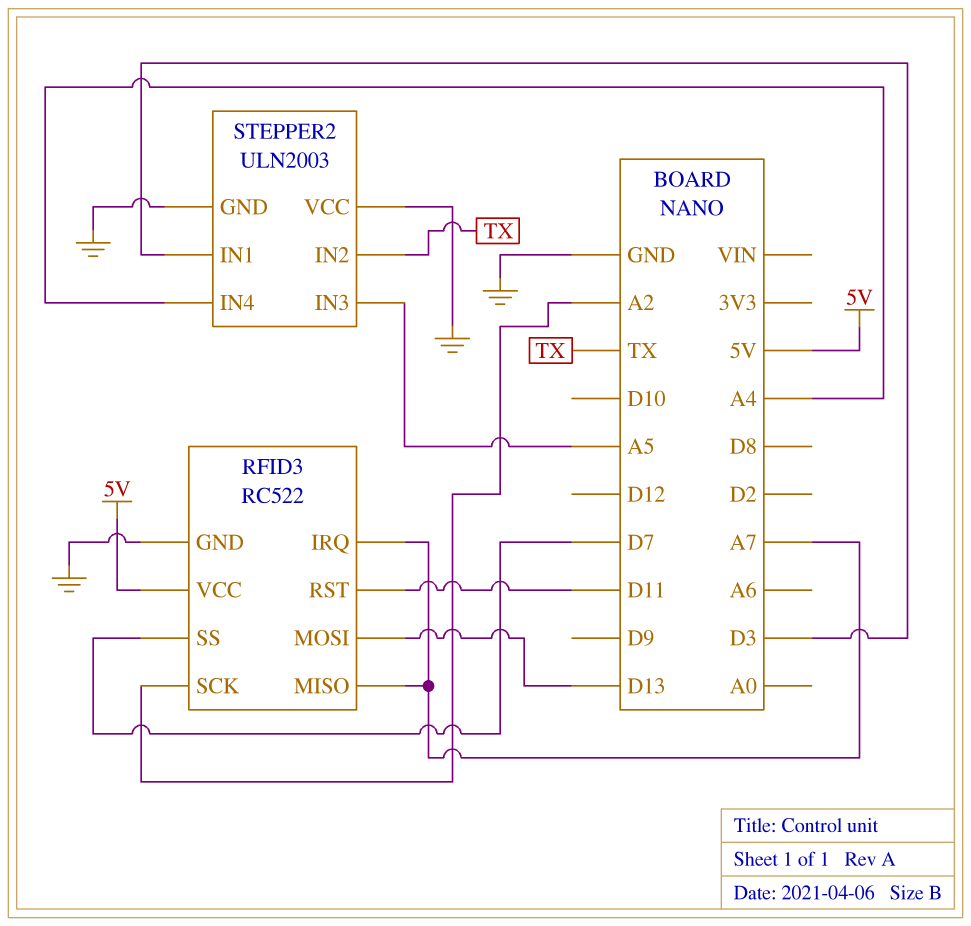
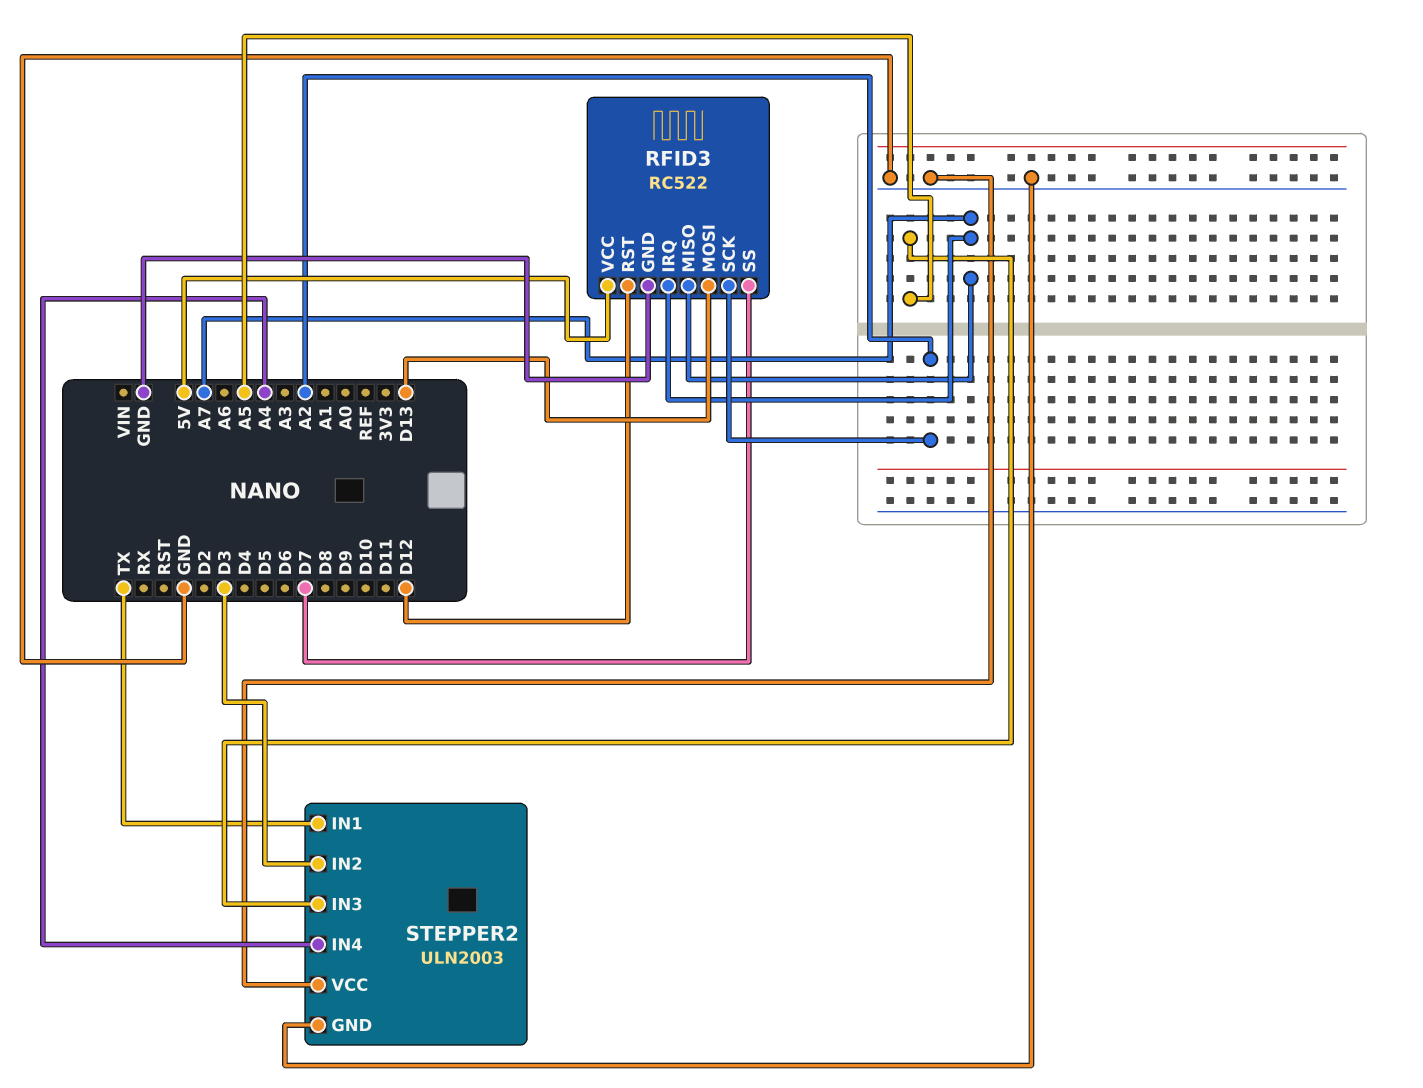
RFID3 pin RST: D11 -> D12
STEPPER2 pin IN1: D3 -> TX
STEPPER2 pin IN2: TX -> D3

